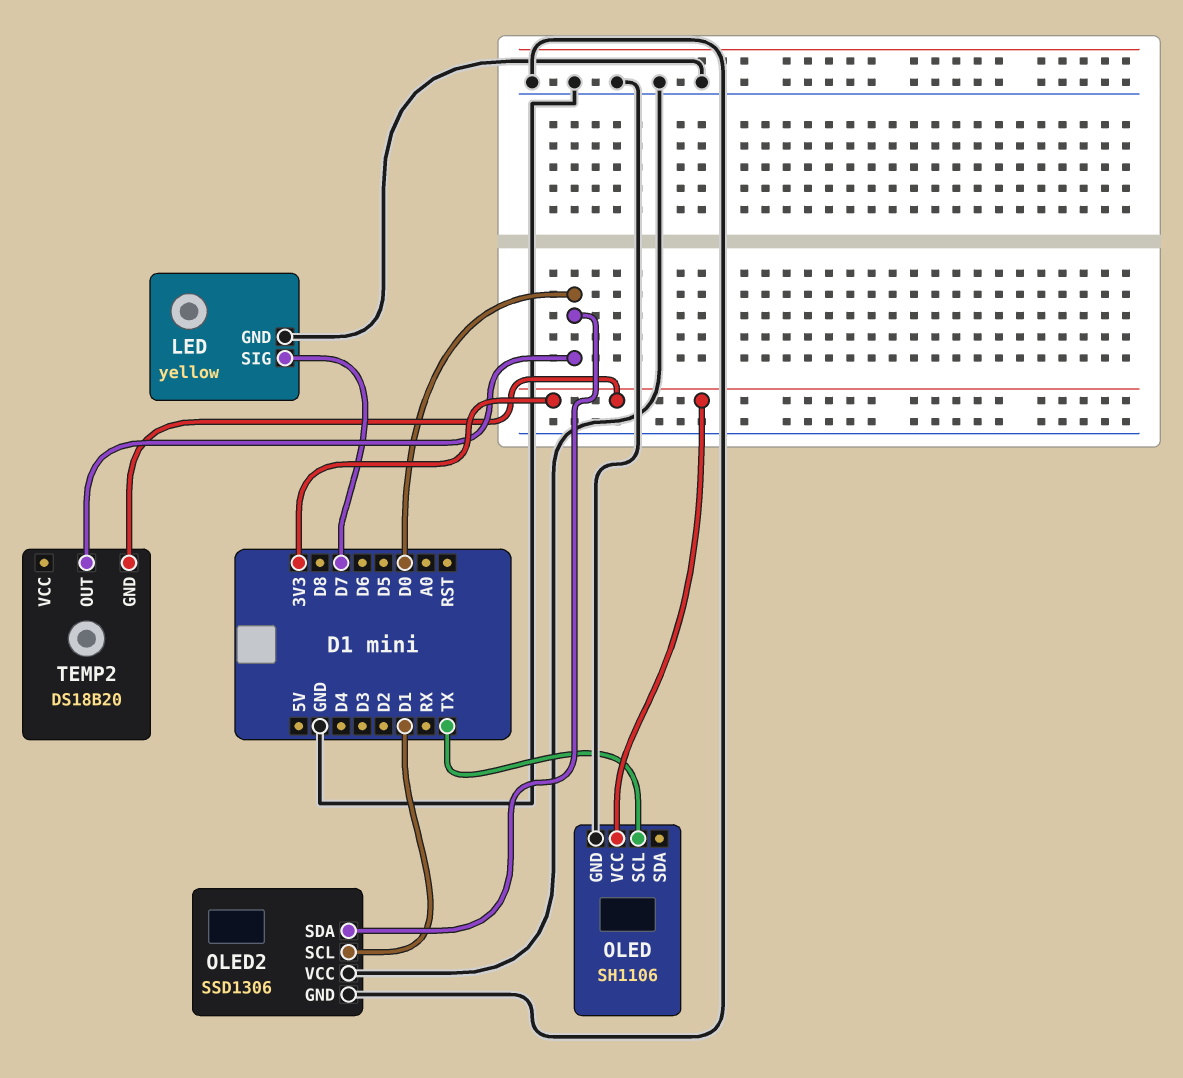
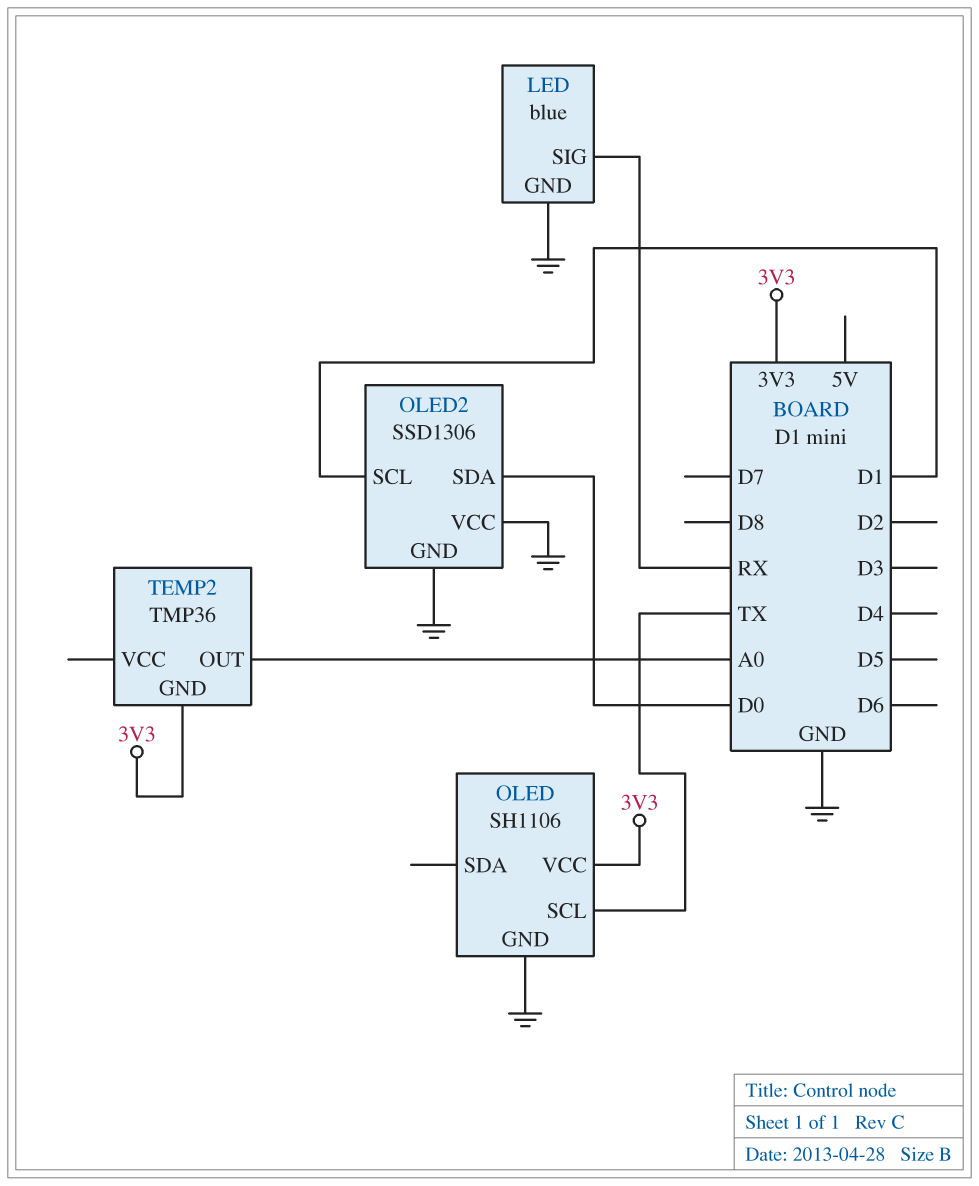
LED: yellow -> blue
LED pin SIG: D7 -> RX
TEMP2: DS18B20 -> TMP36
TEMP2 pin OUT: D0 -> A0

